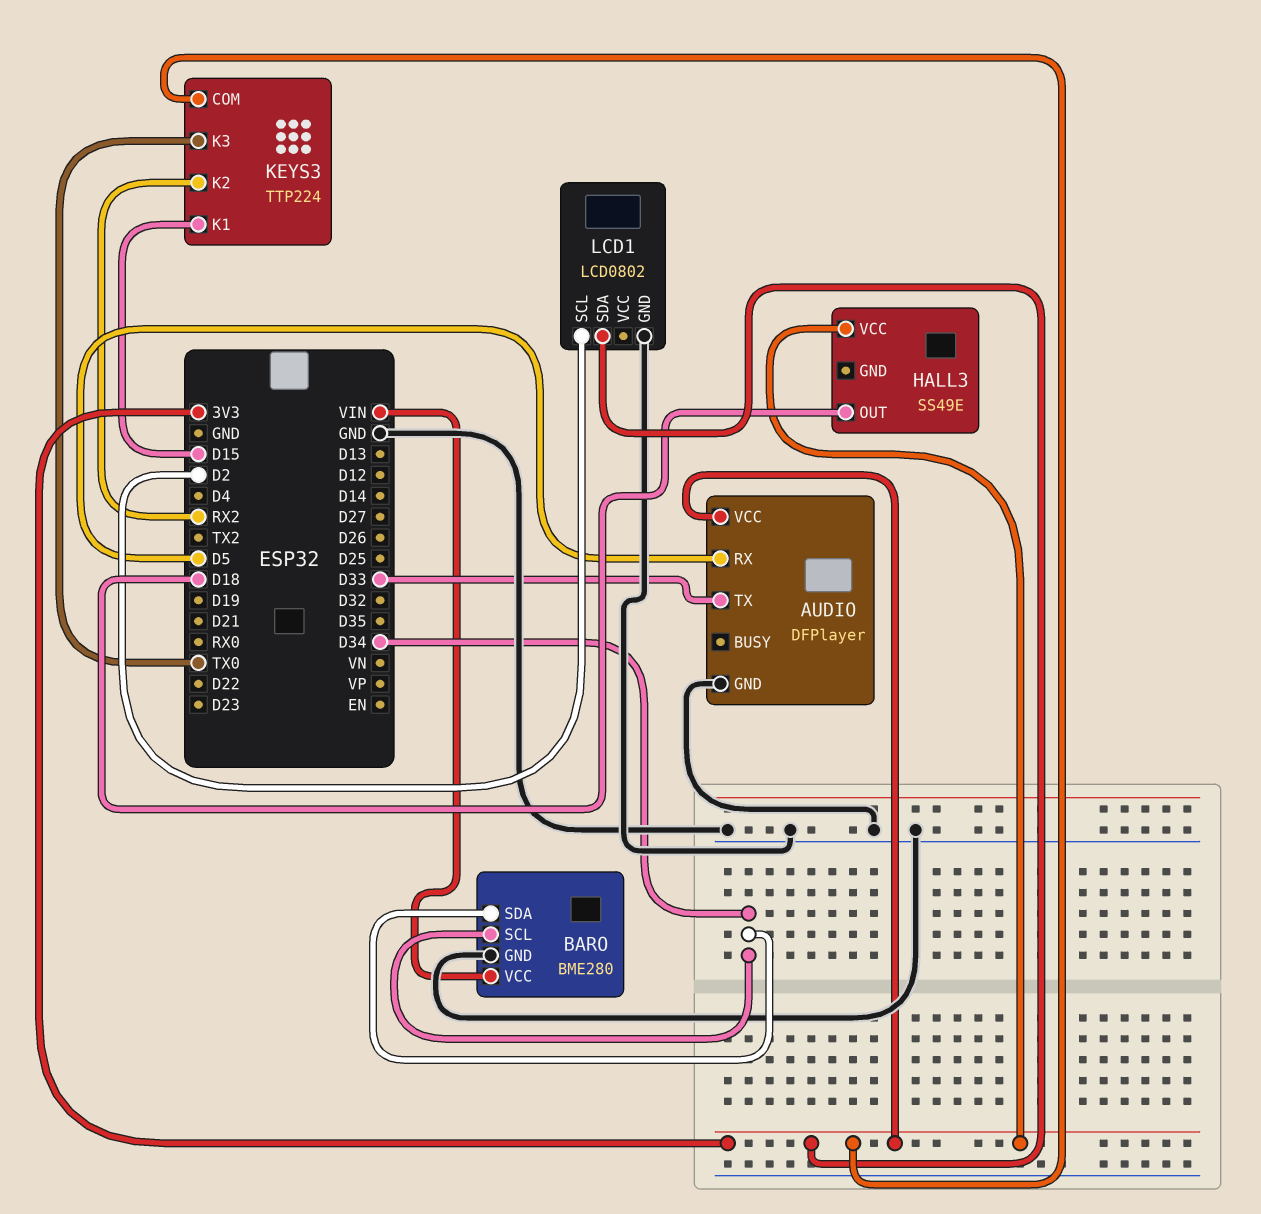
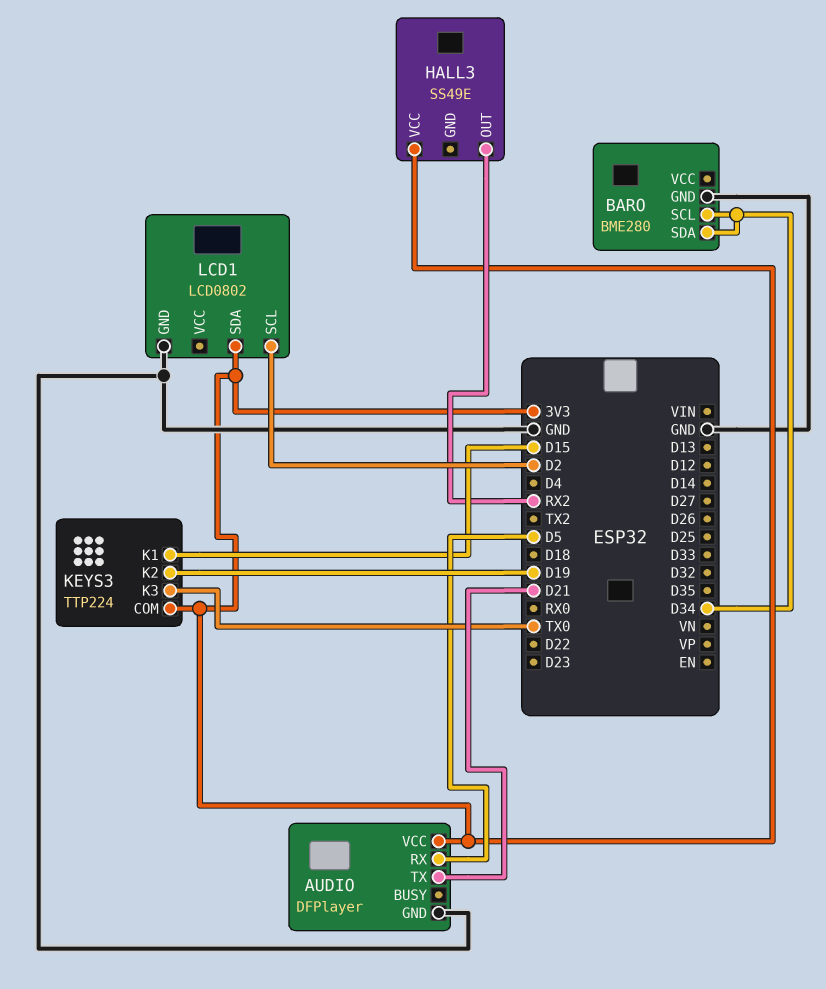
AUDIO pin TX: D33 -> D21
BARO pin VCC: VIN -> none
HALL3 pin OUT: D18 -> RX2
KEYS3 pin K2: RX2 -> D19

